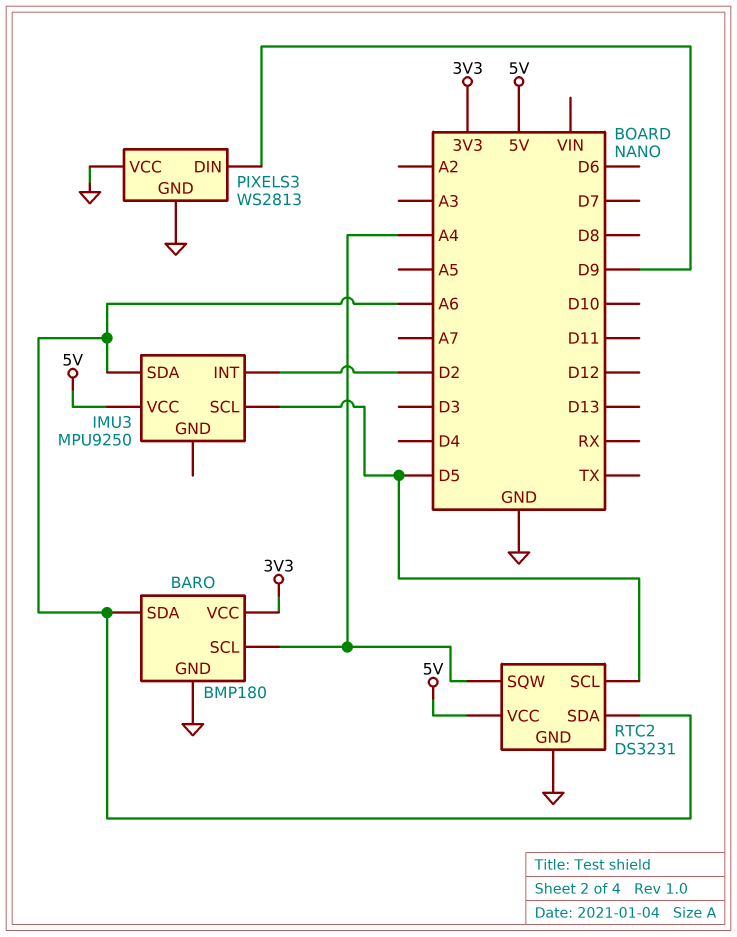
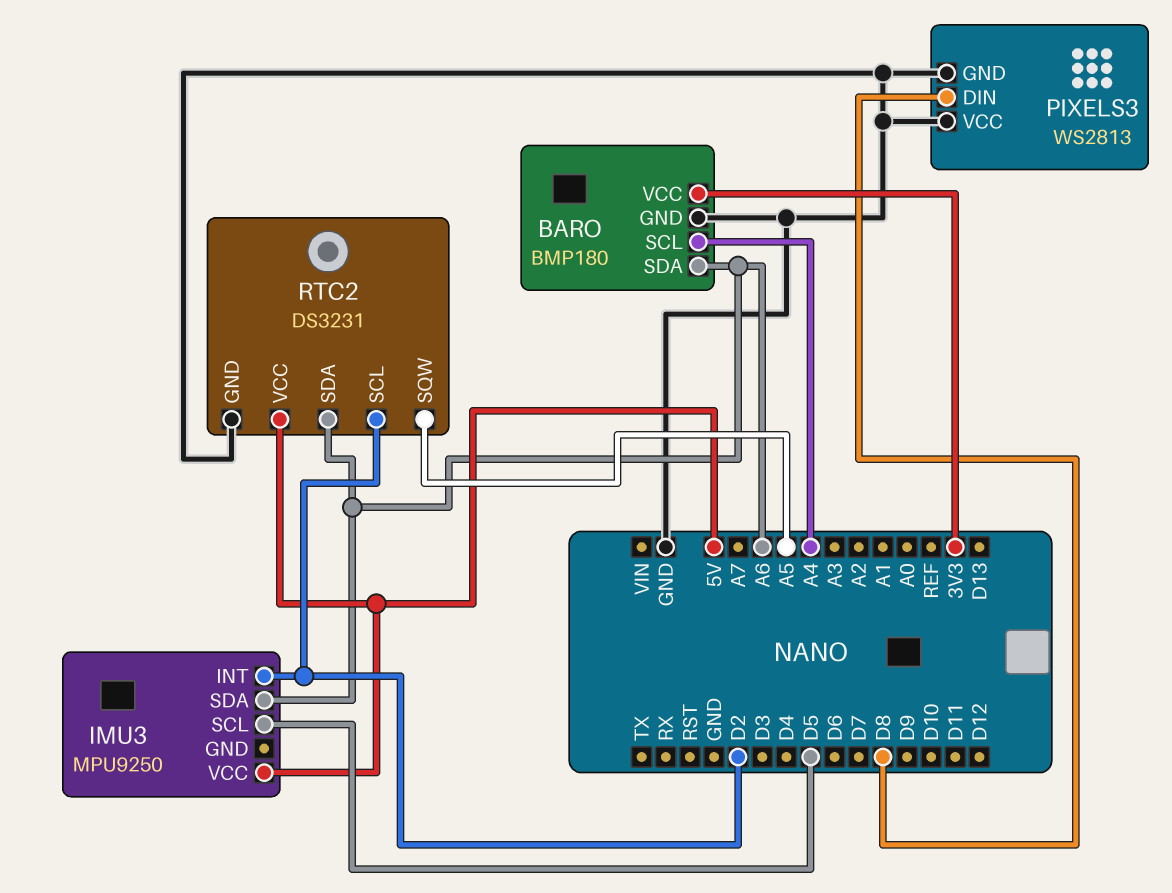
PIXELS3 pin DIN: D9 -> D8
RTC2 pin SCL: D5 -> D2
RTC2 pin SQW: A4 -> A5

